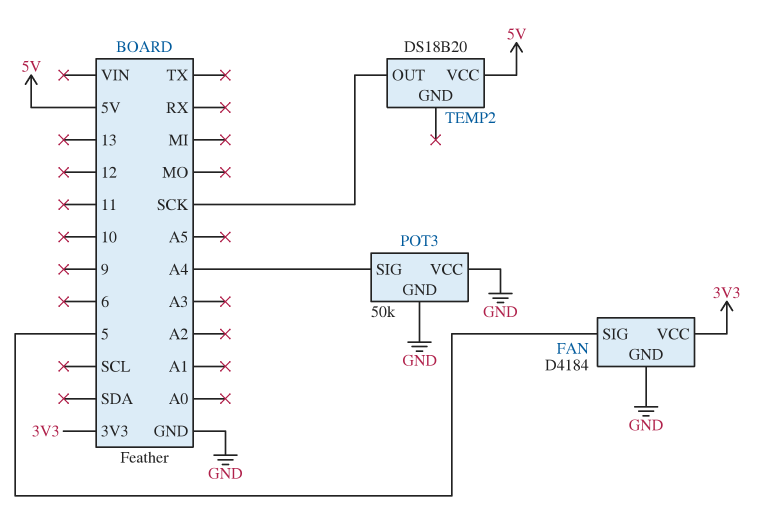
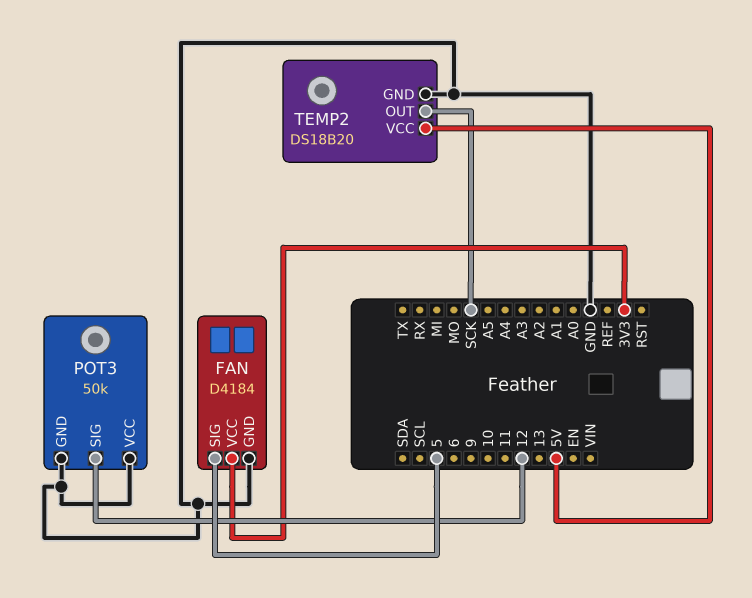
POT3 pin SIG: A4 -> 12
TEMP2 pin GND: none -> GND

